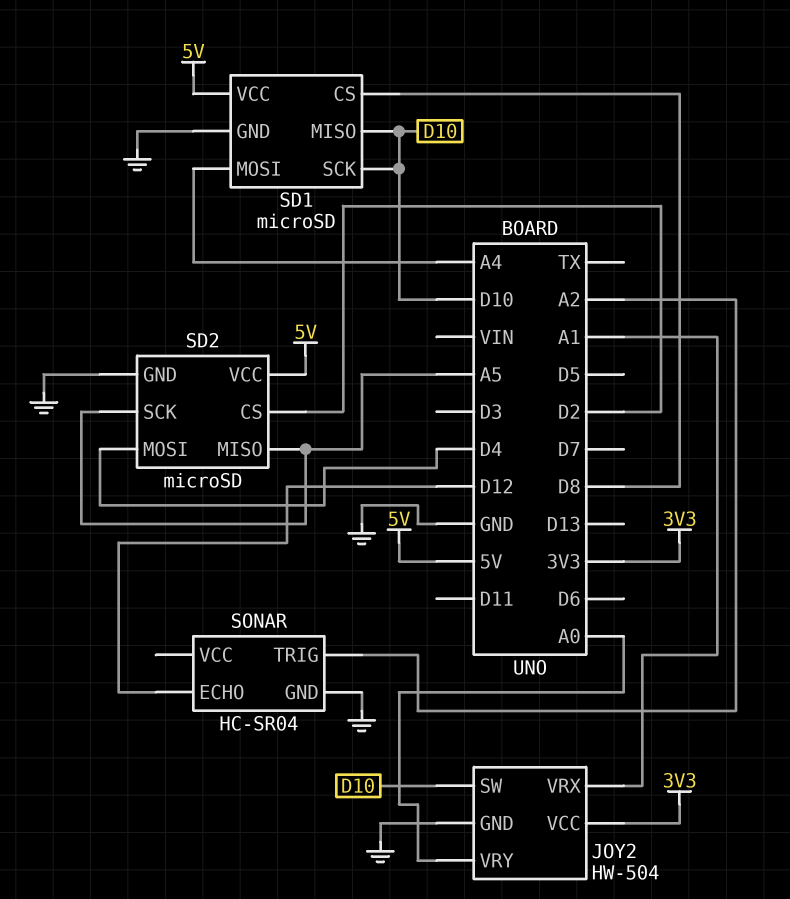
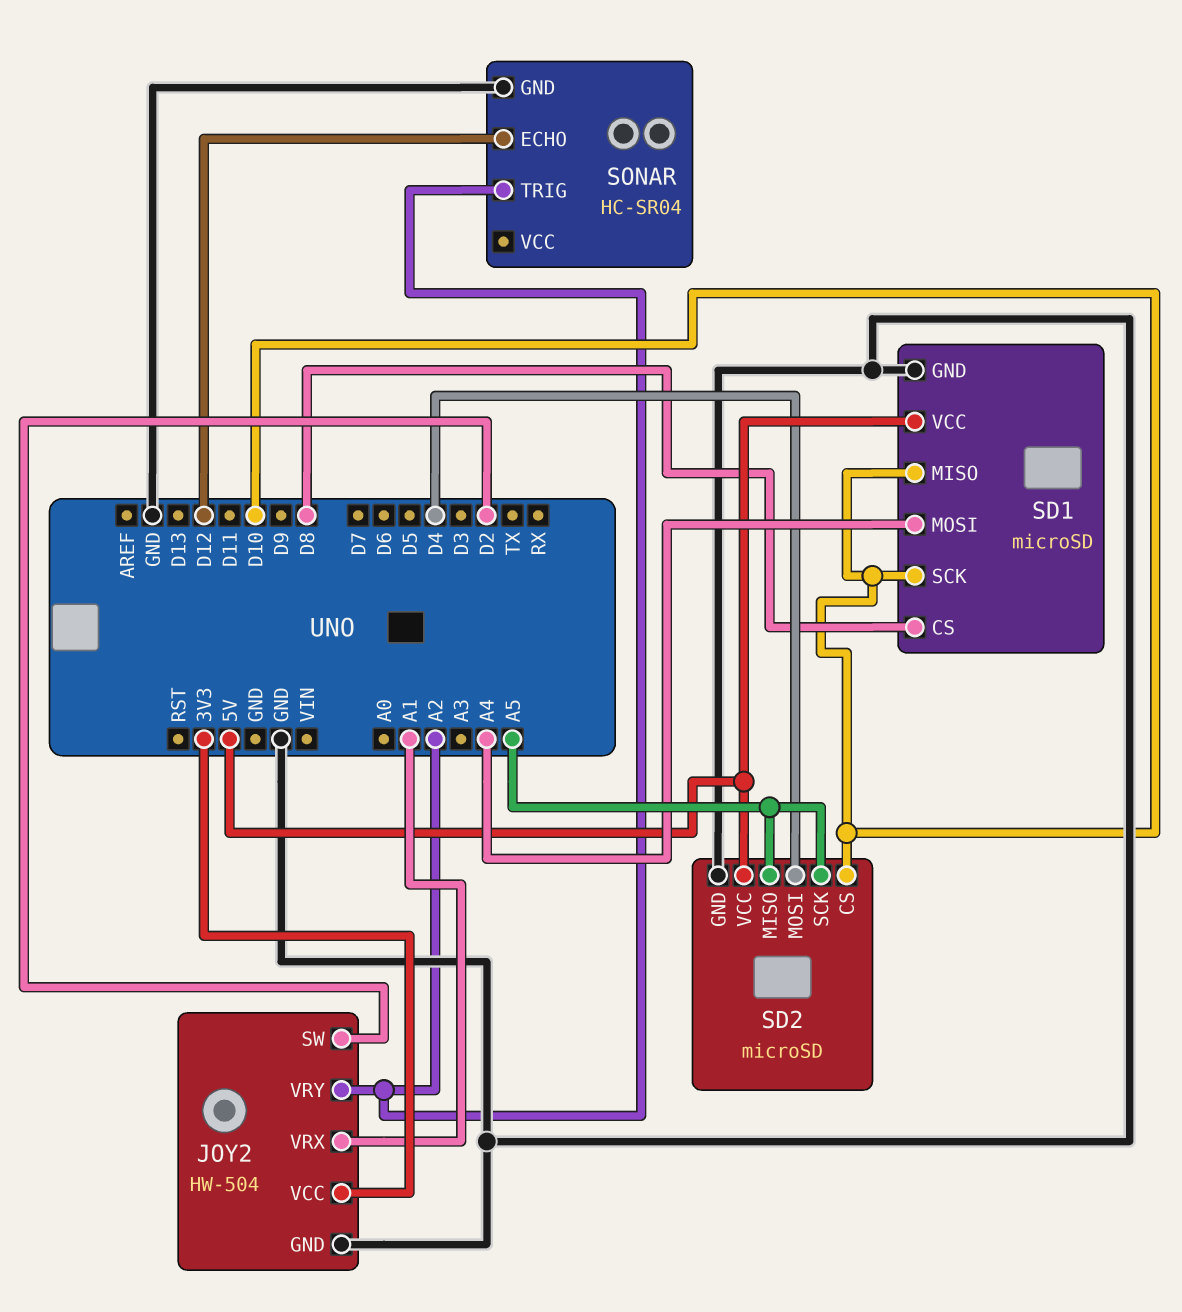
JOY2 pin SW: D10 -> D2
JOY2 pin VRY: A0 -> A2
SD2 pin CS: D2 -> D10

